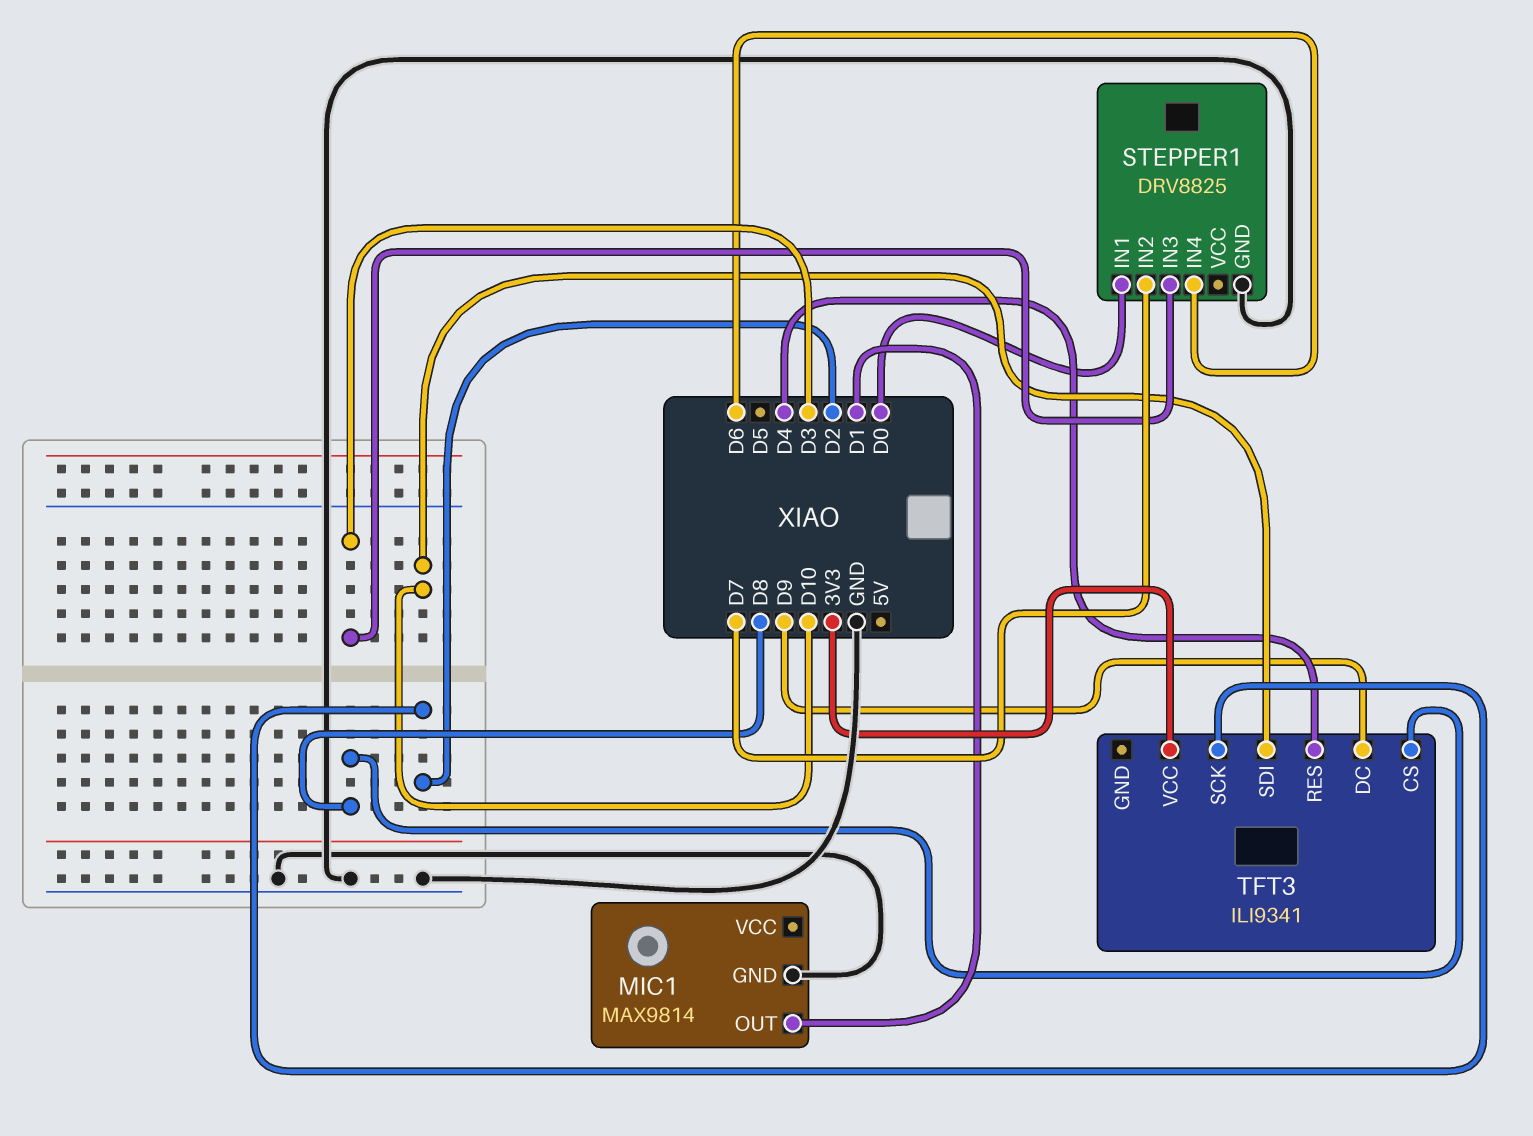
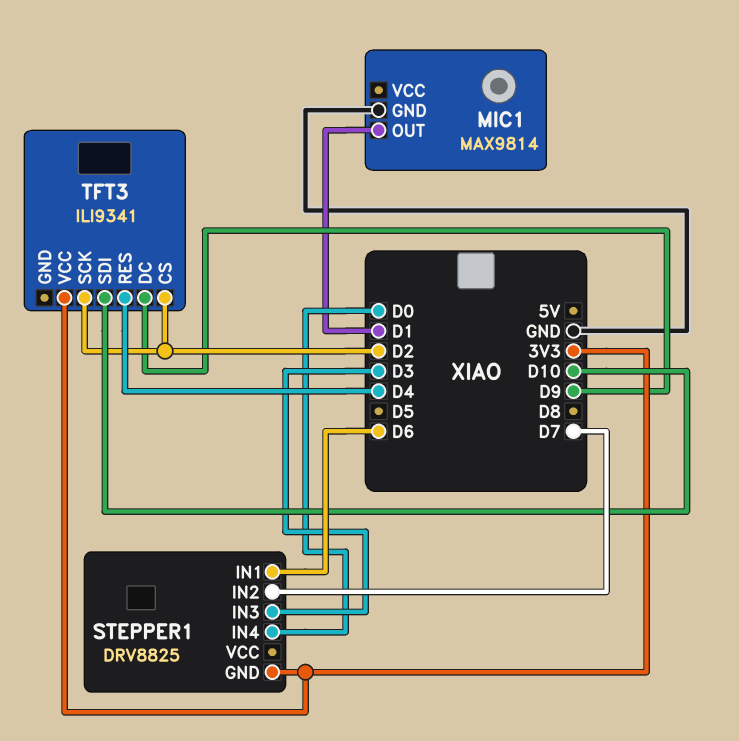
STEPPER1 pin GND: GND -> 3V3
STEPPER1 pin IN1: D0 -> D6
STEPPER1 pin IN4: D6 -> D0
TFT3 pin CS: D8 -> D2

